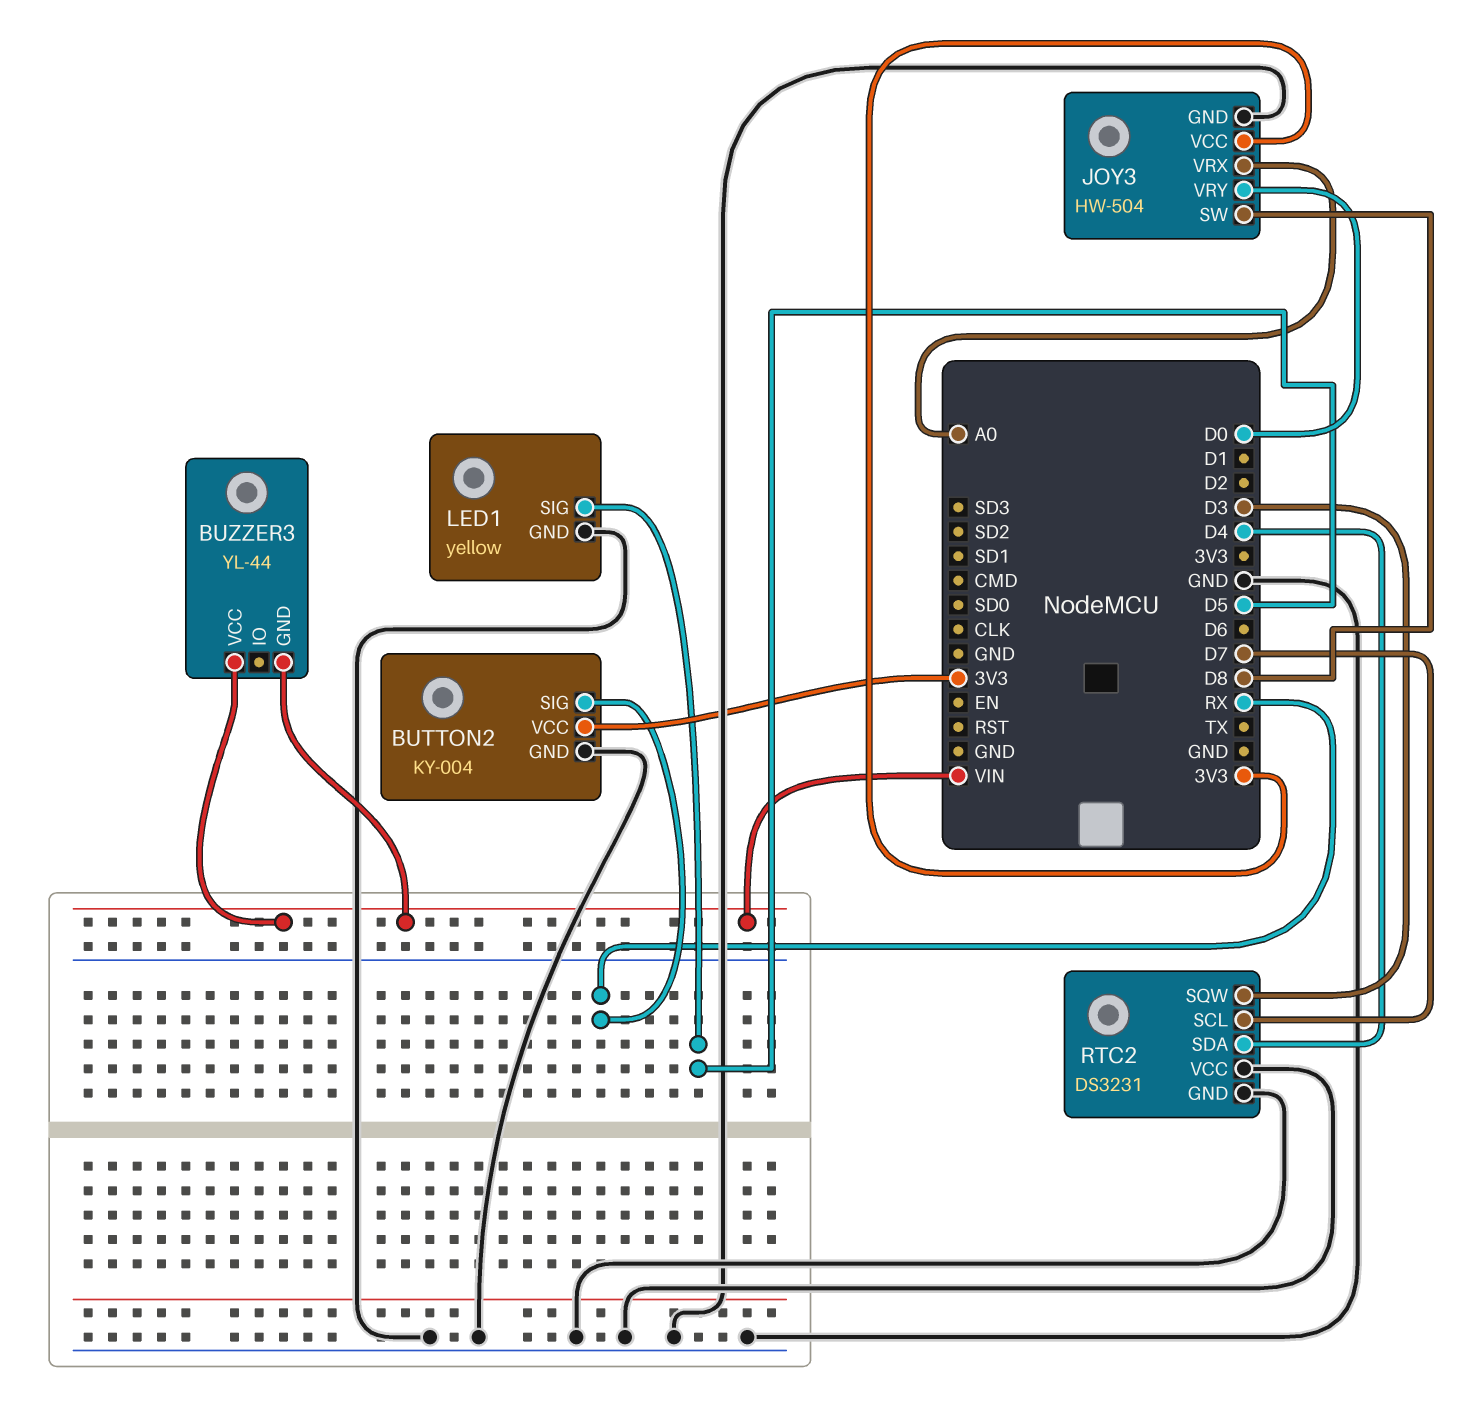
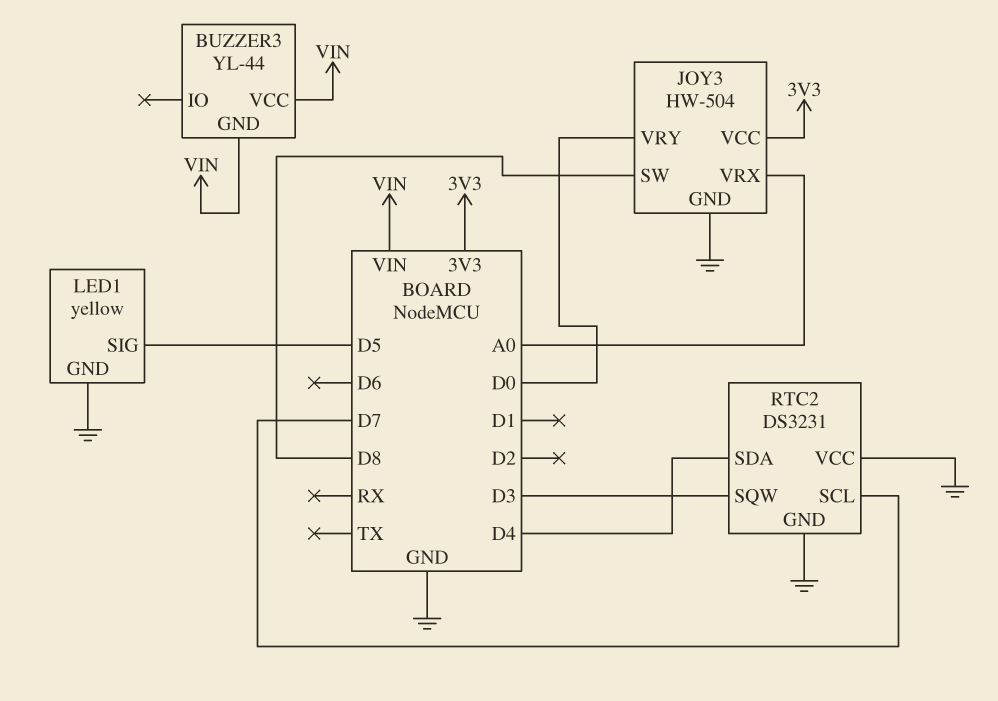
BUTTON2: KY-004 -> none
BUTTON2 pin GND: GND -> none
BUTTON2 pin SIG: RX -> none
BUTTON2 pin VCC: 3V3 -> none

